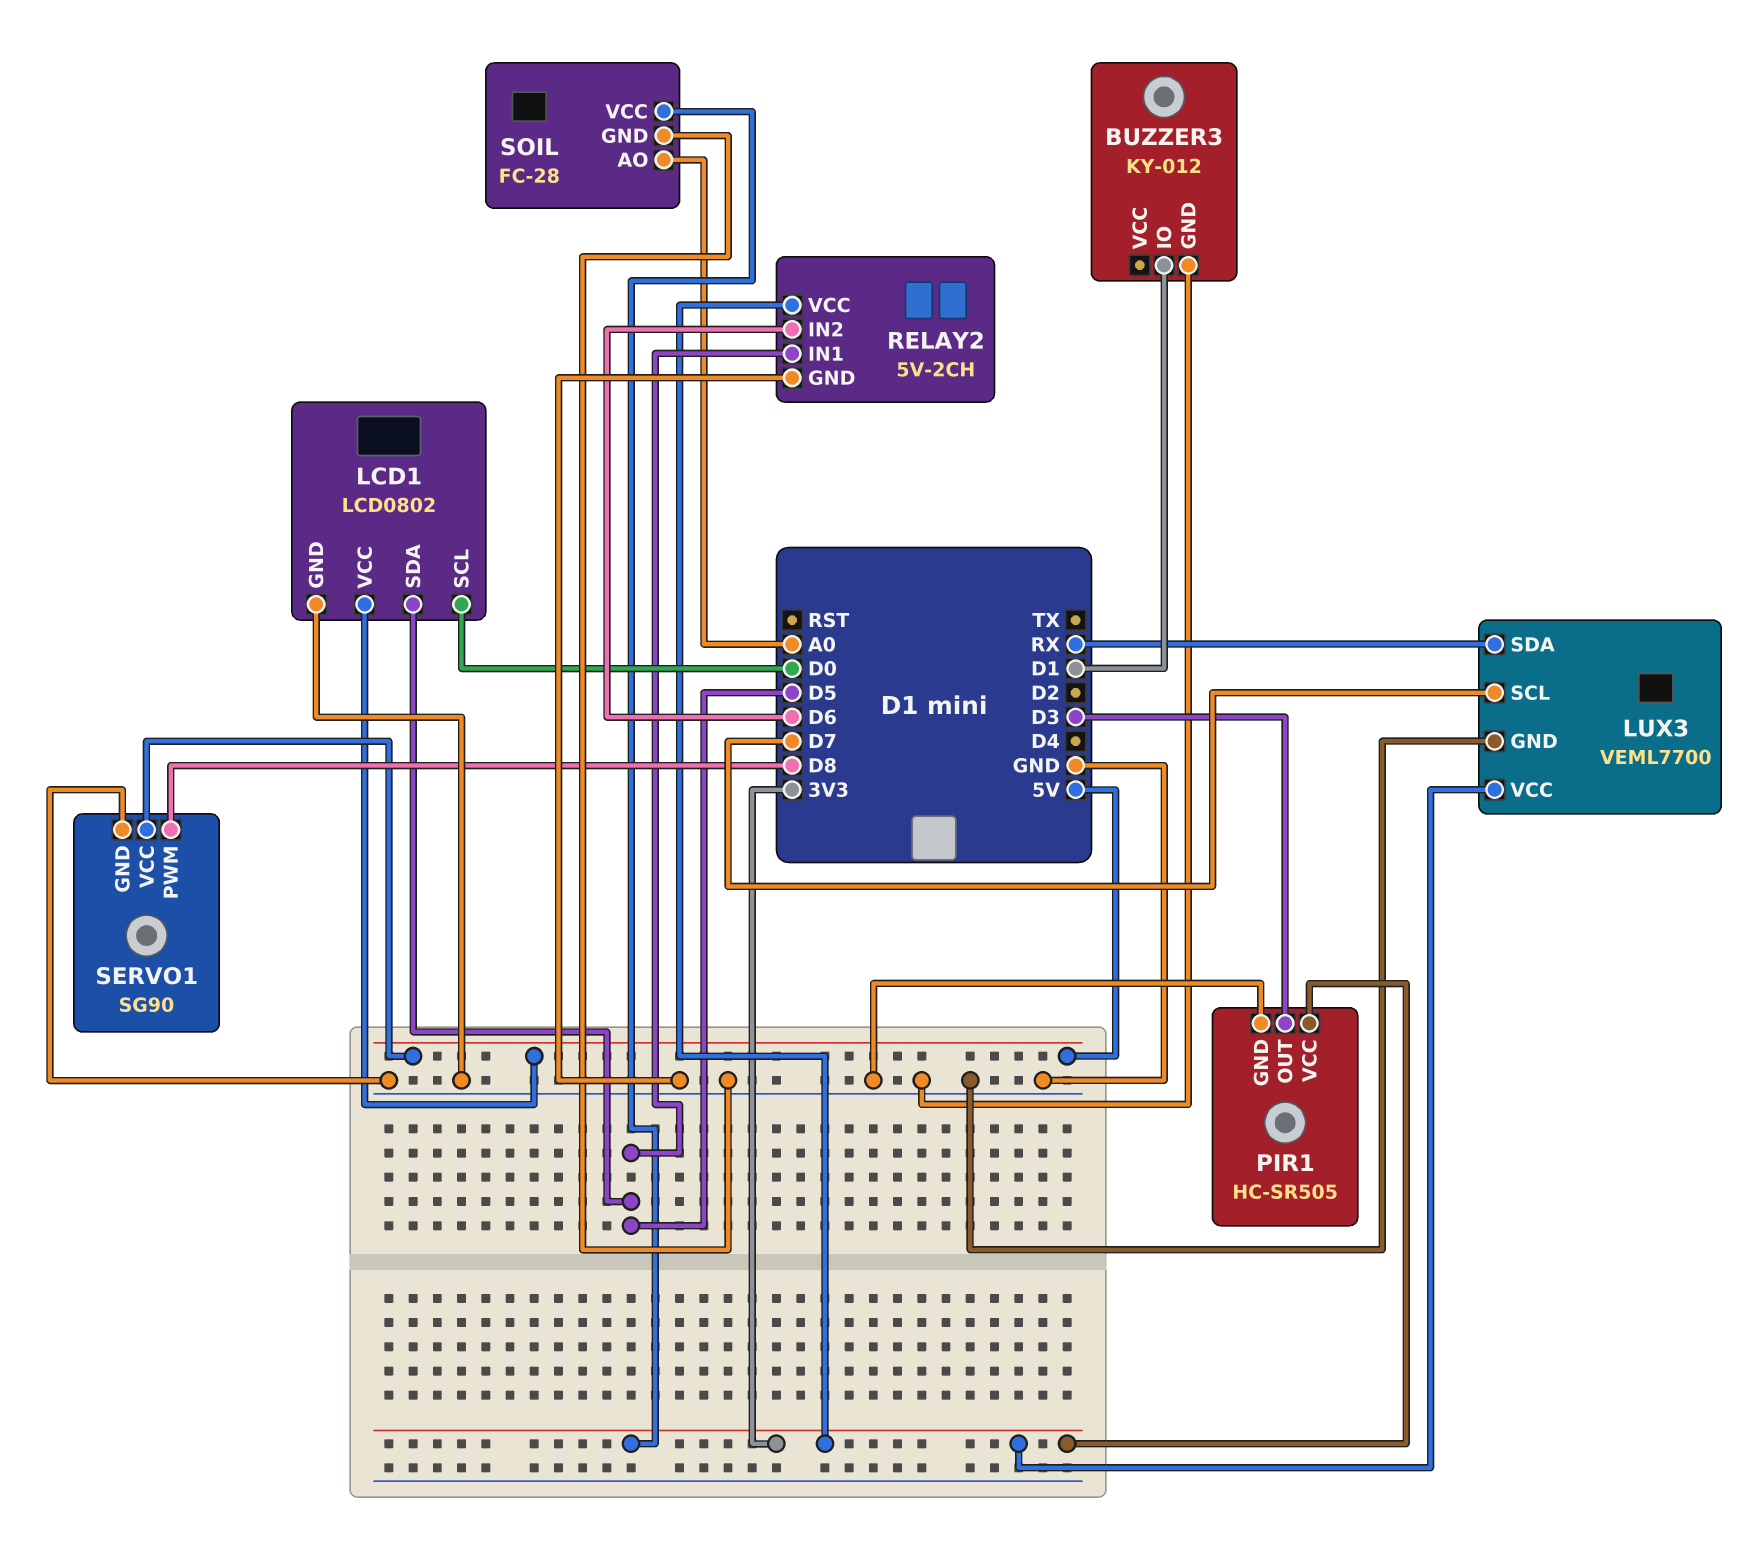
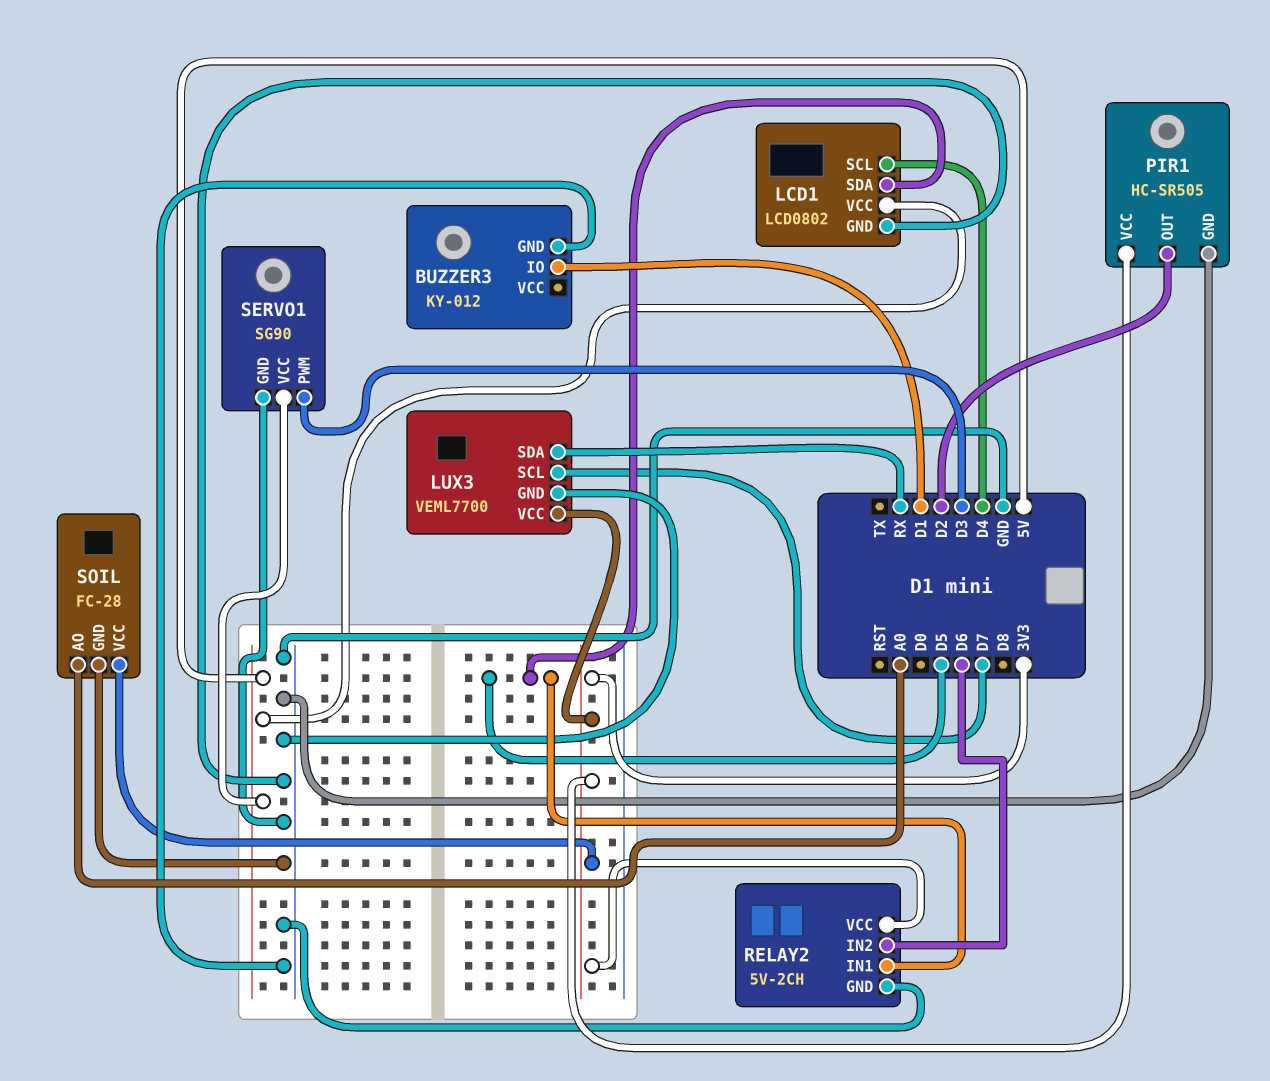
LCD1 pin SCL: D0 -> D4
PIR1 pin OUT: D3 -> D2
SERVO1 pin PWM: D8 -> D3

